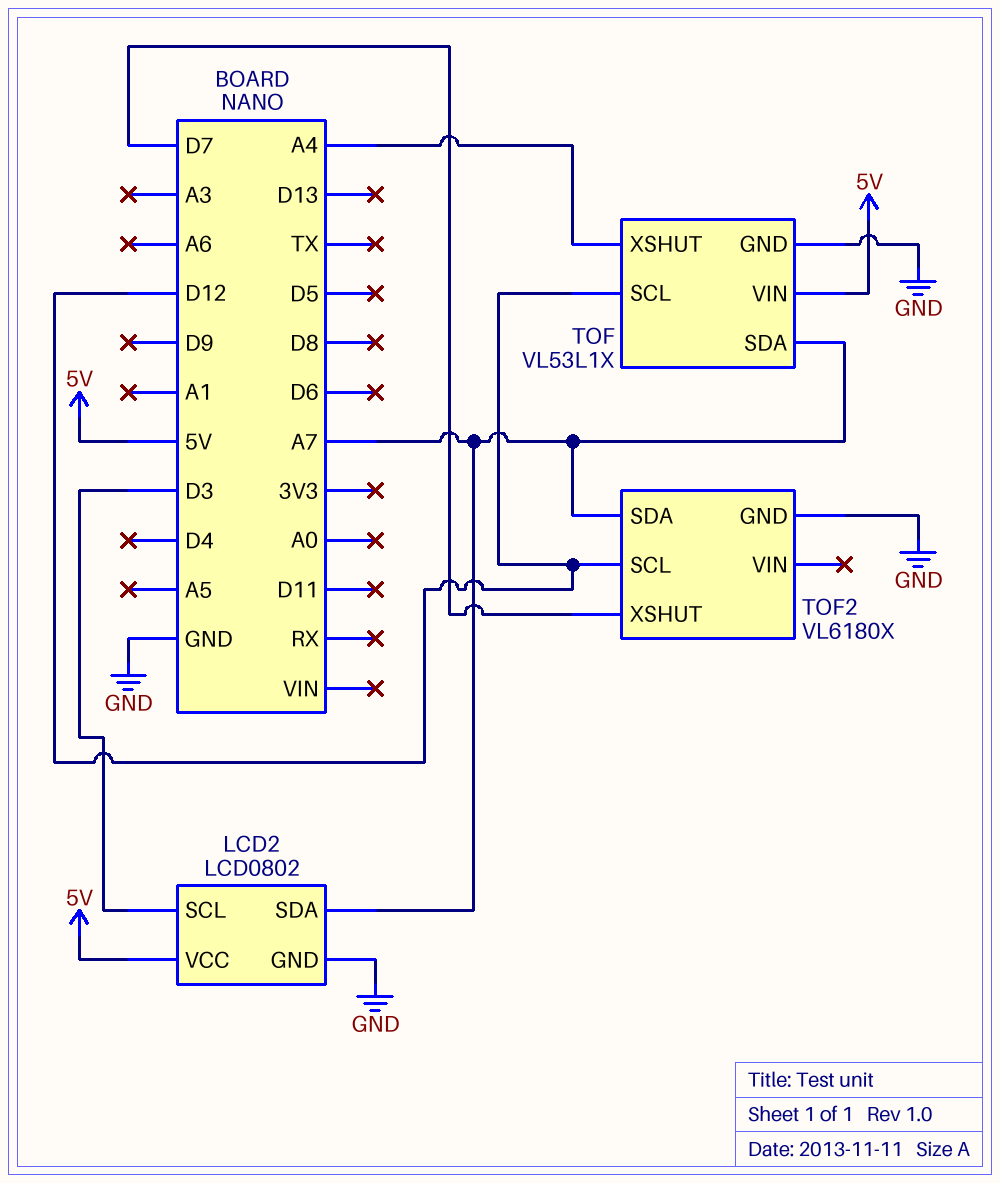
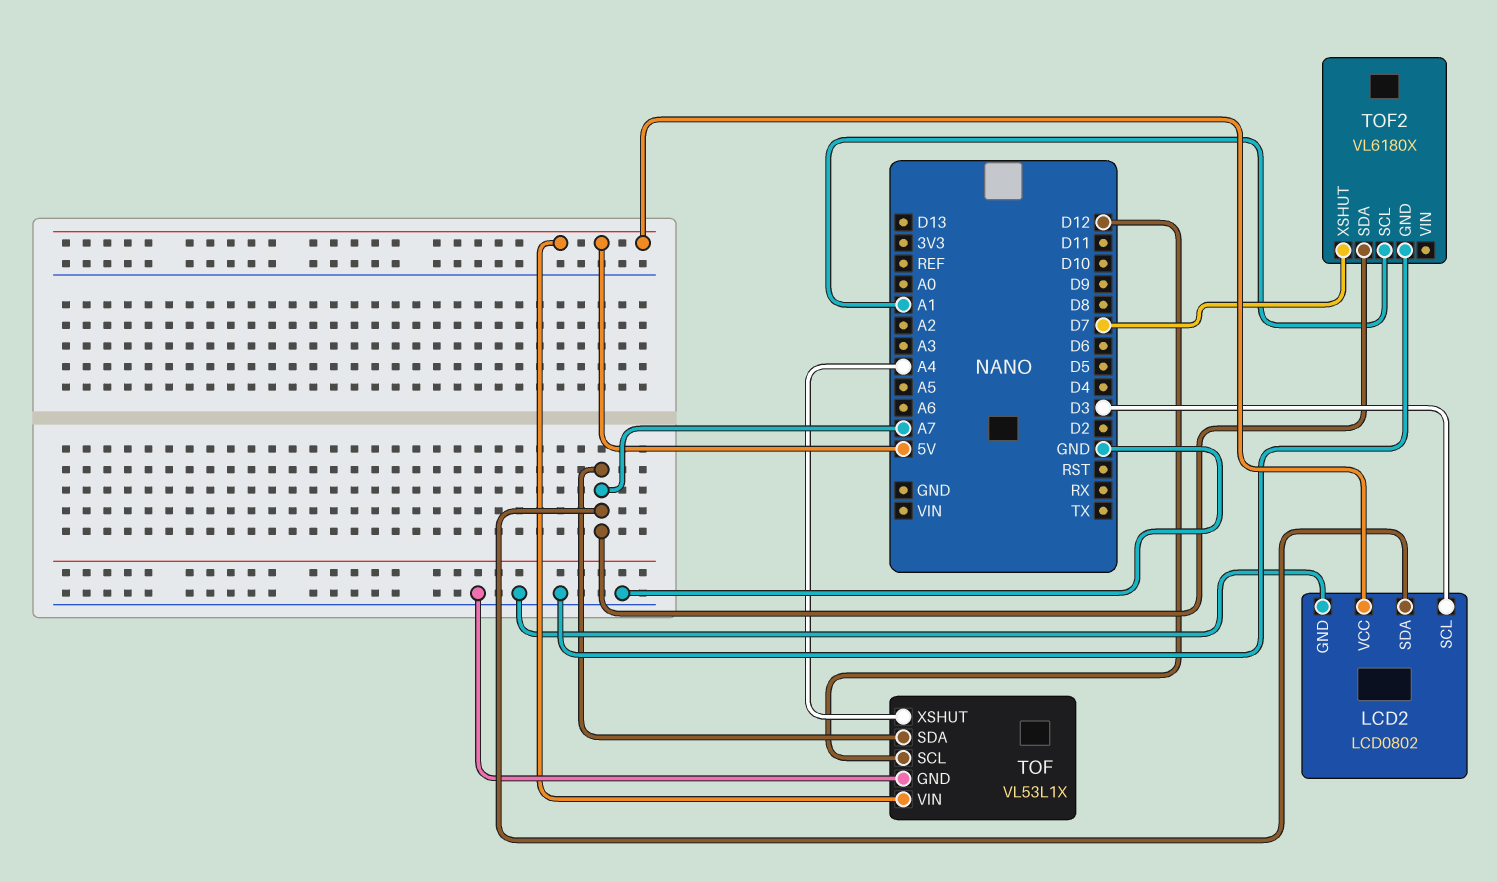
TOF2 pin SCL: D12 -> A1

